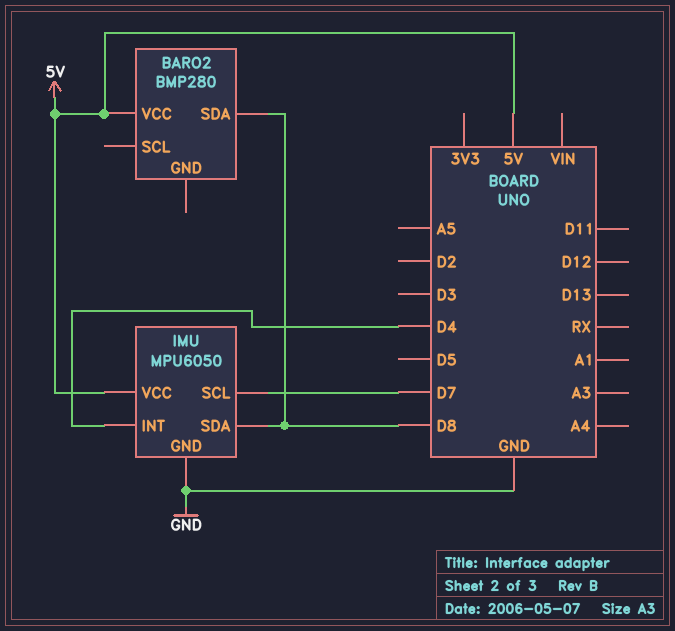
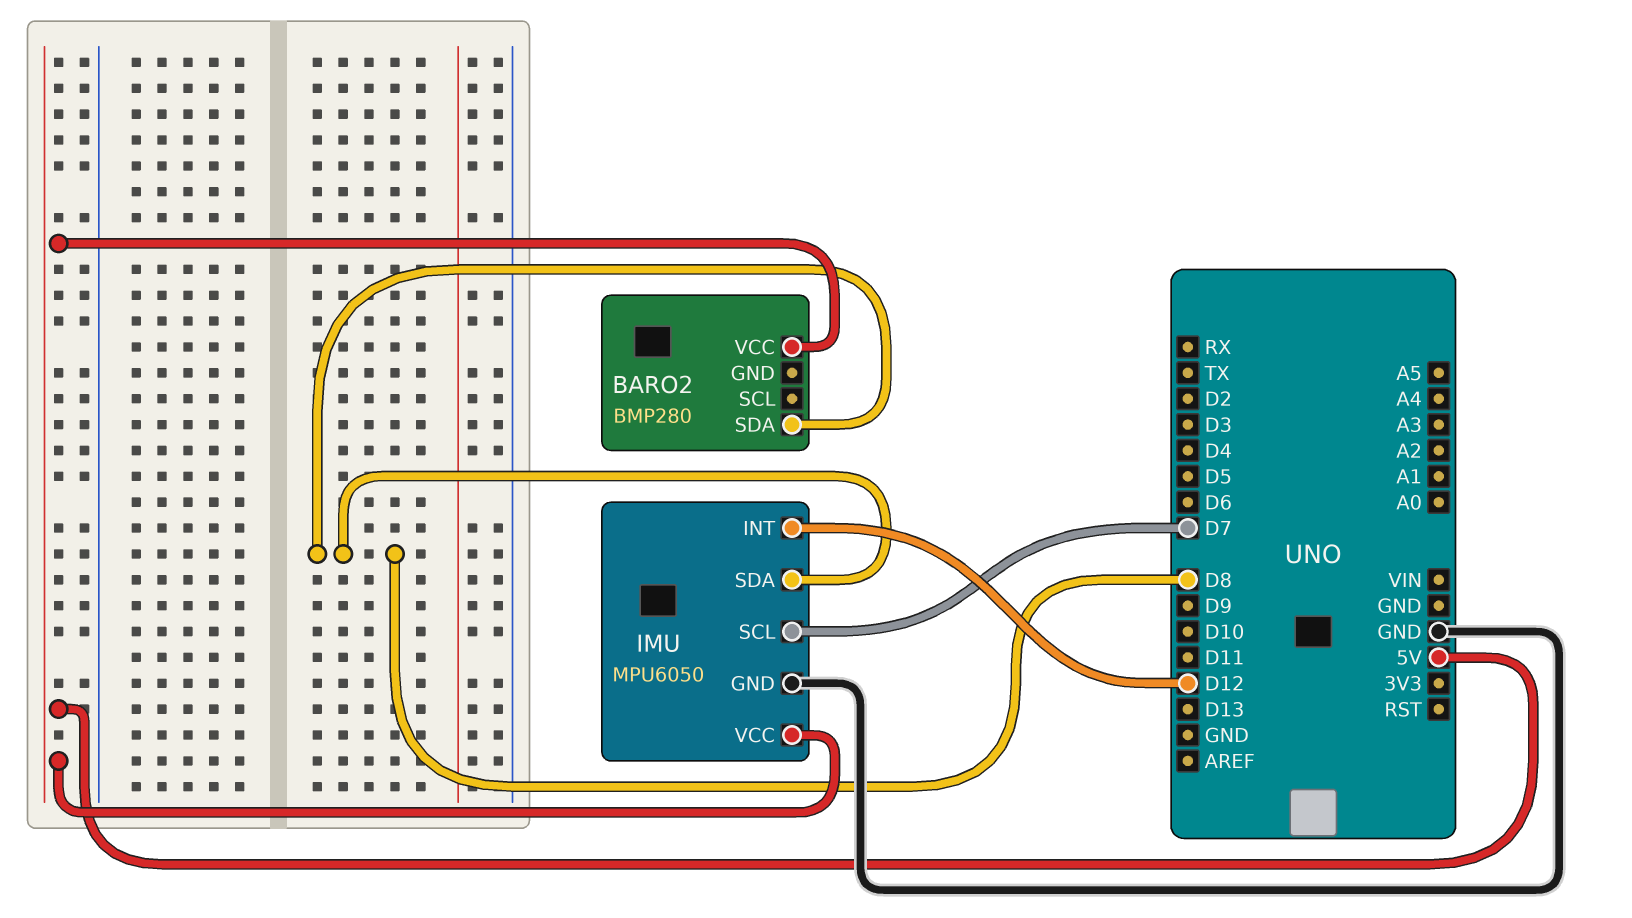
IMU pin INT: D4 -> D12

